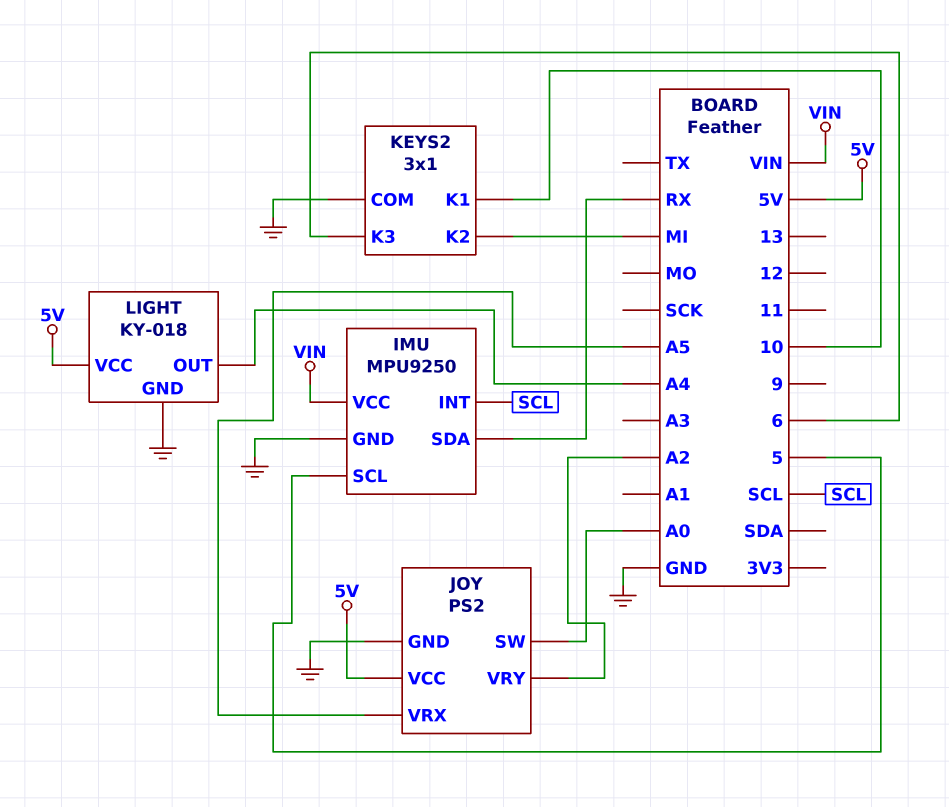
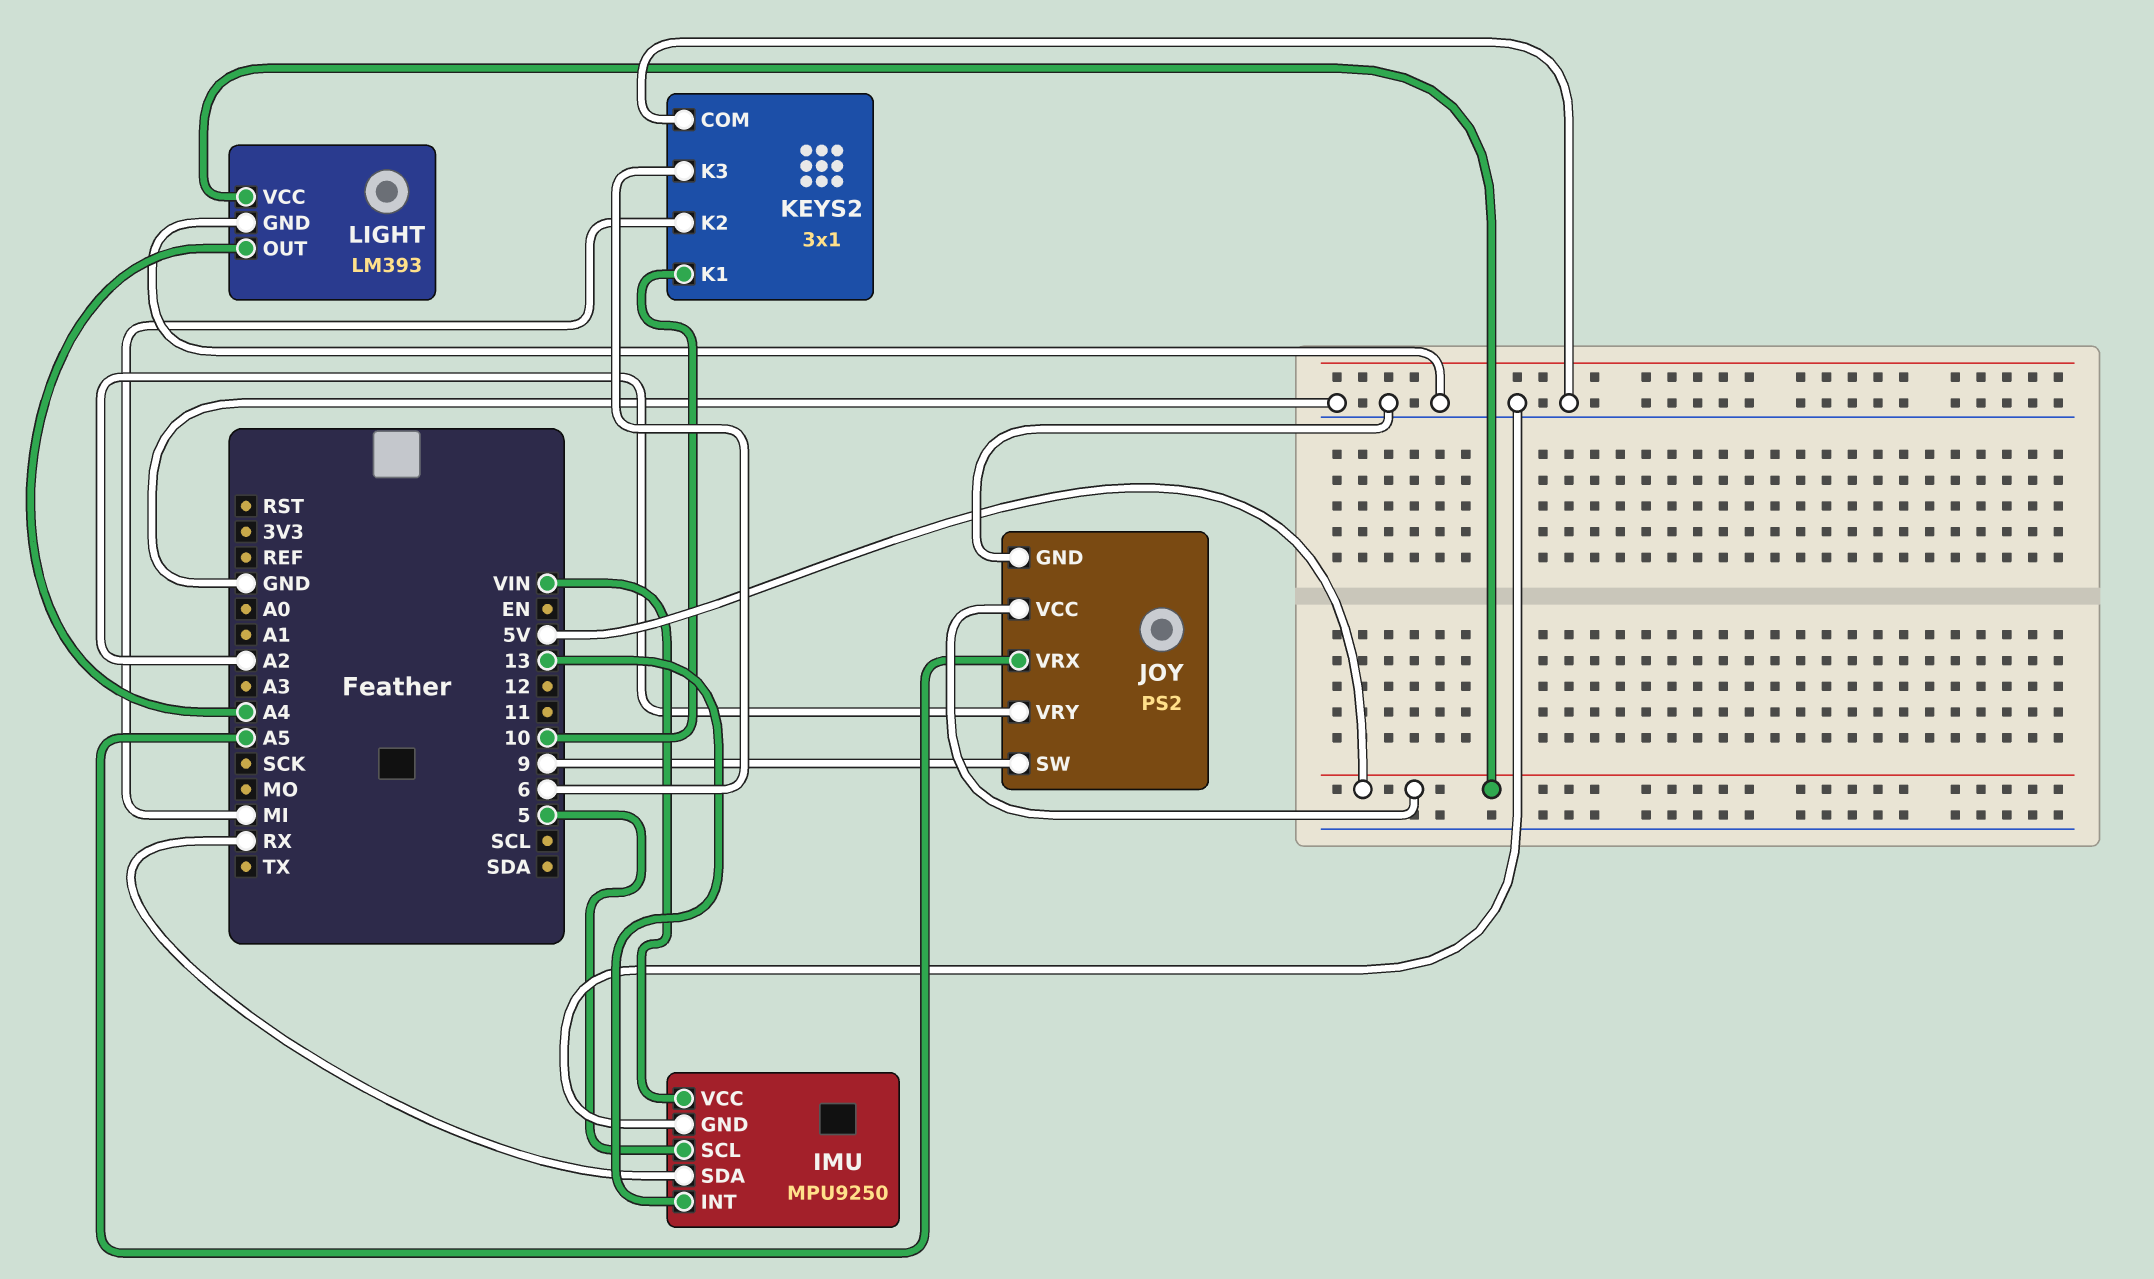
IMU pin INT: SCL -> 13
JOY pin SW: A0 -> 9
LIGHT: KY-018 -> LM393

